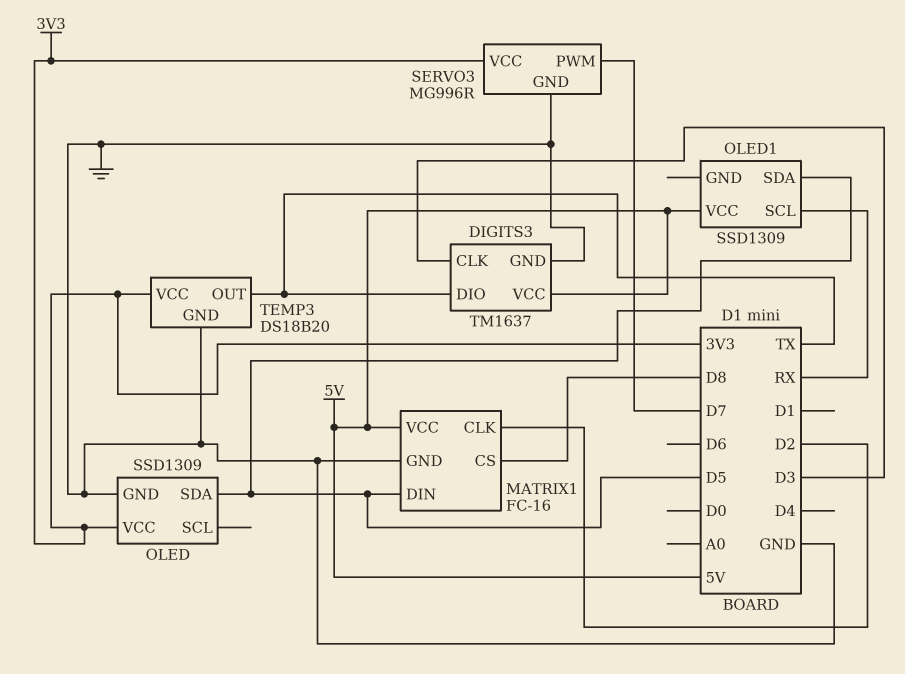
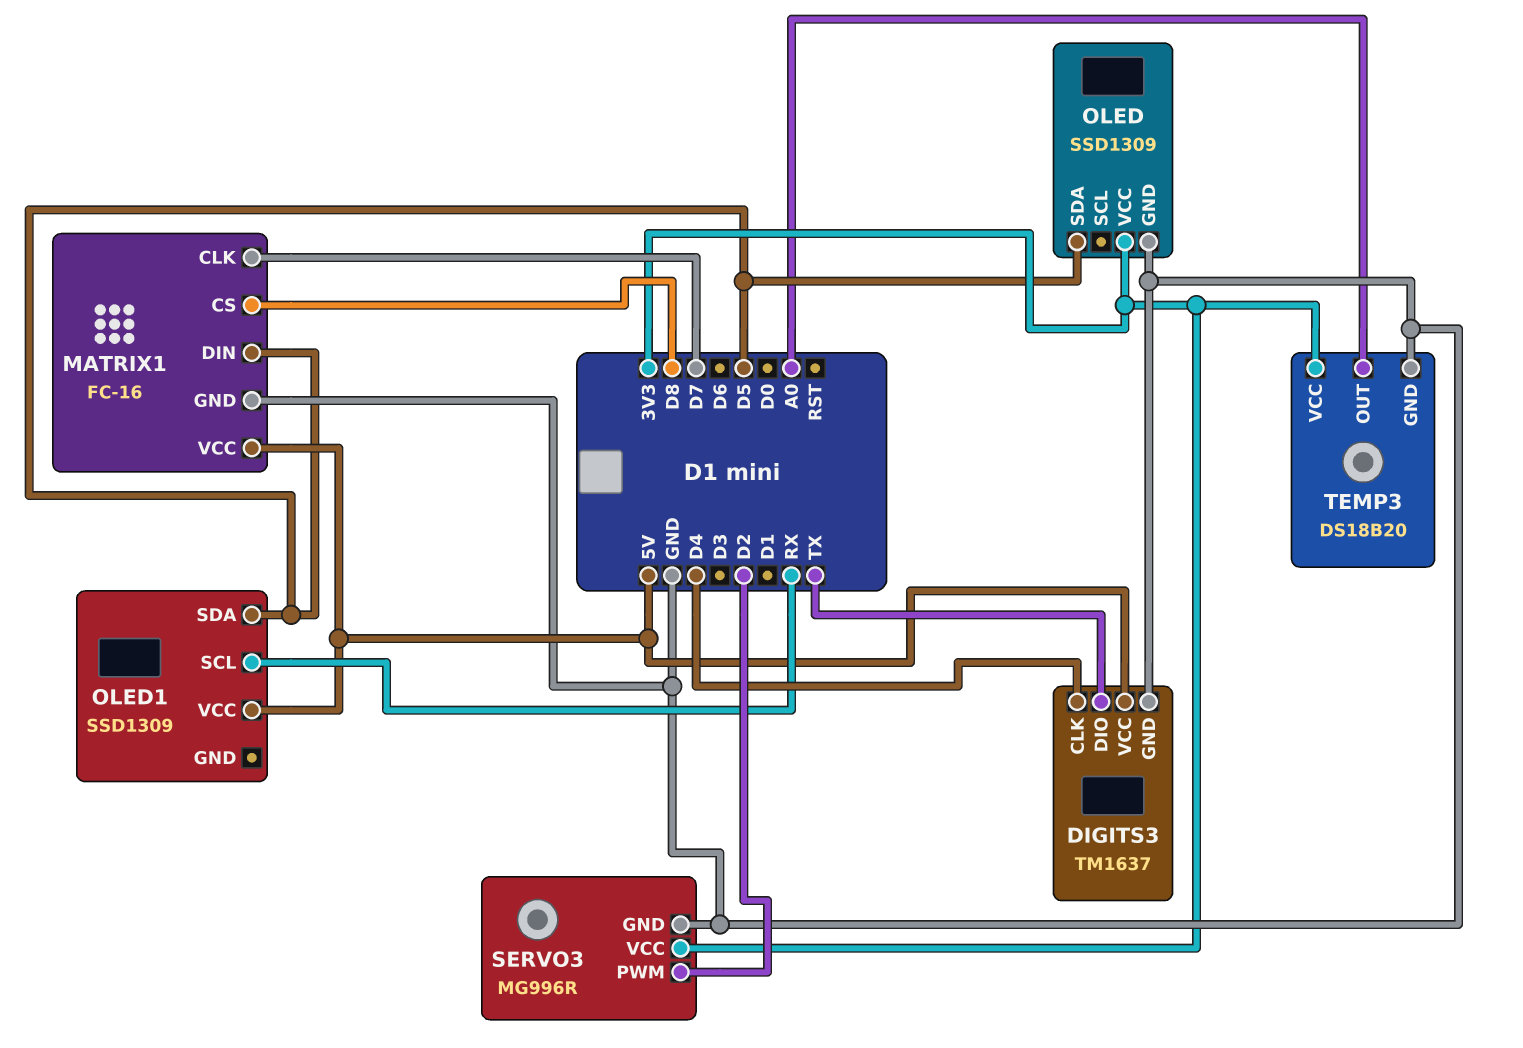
DIGITS3 pin CLK: D3 -> D4
MATRIX1 pin CLK: D2 -> D7
SERVO3 pin PWM: D7 -> D2
TEMP3 pin OUT: TX -> A0

